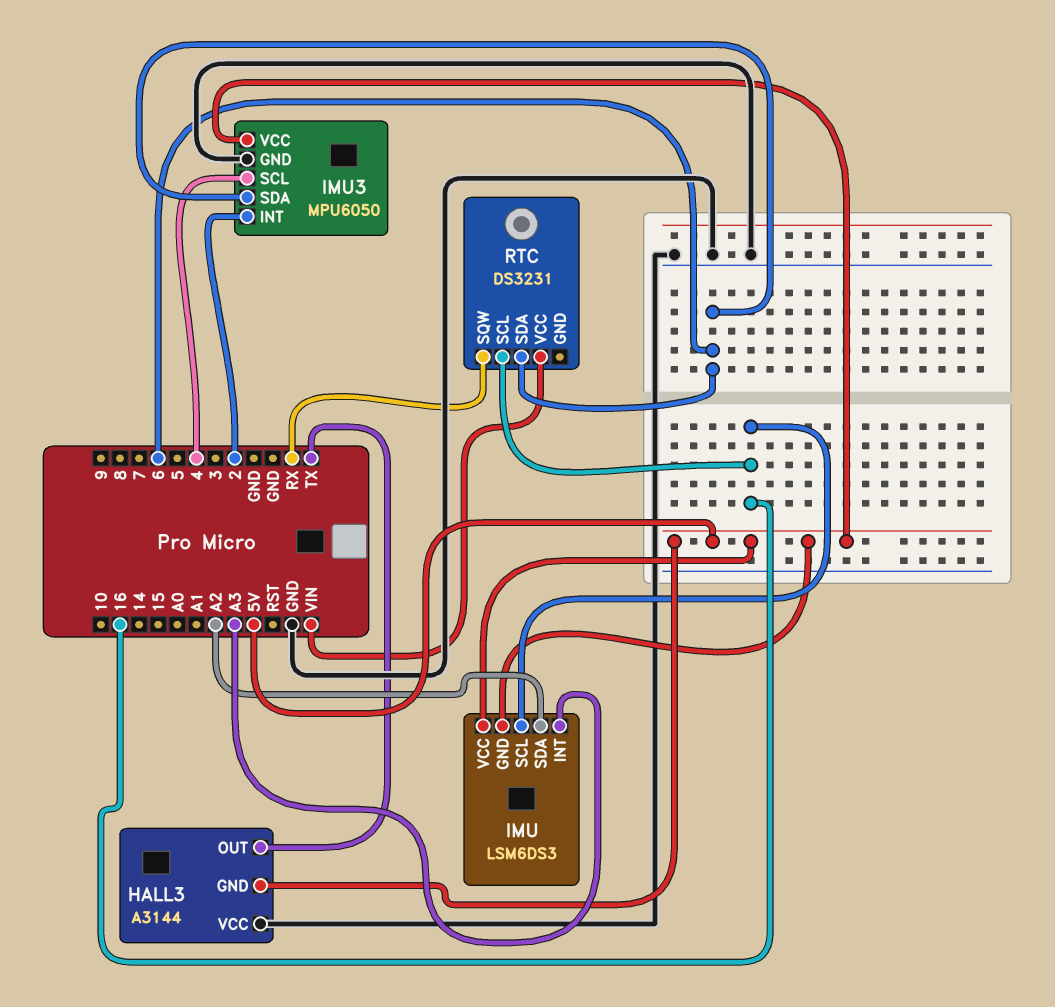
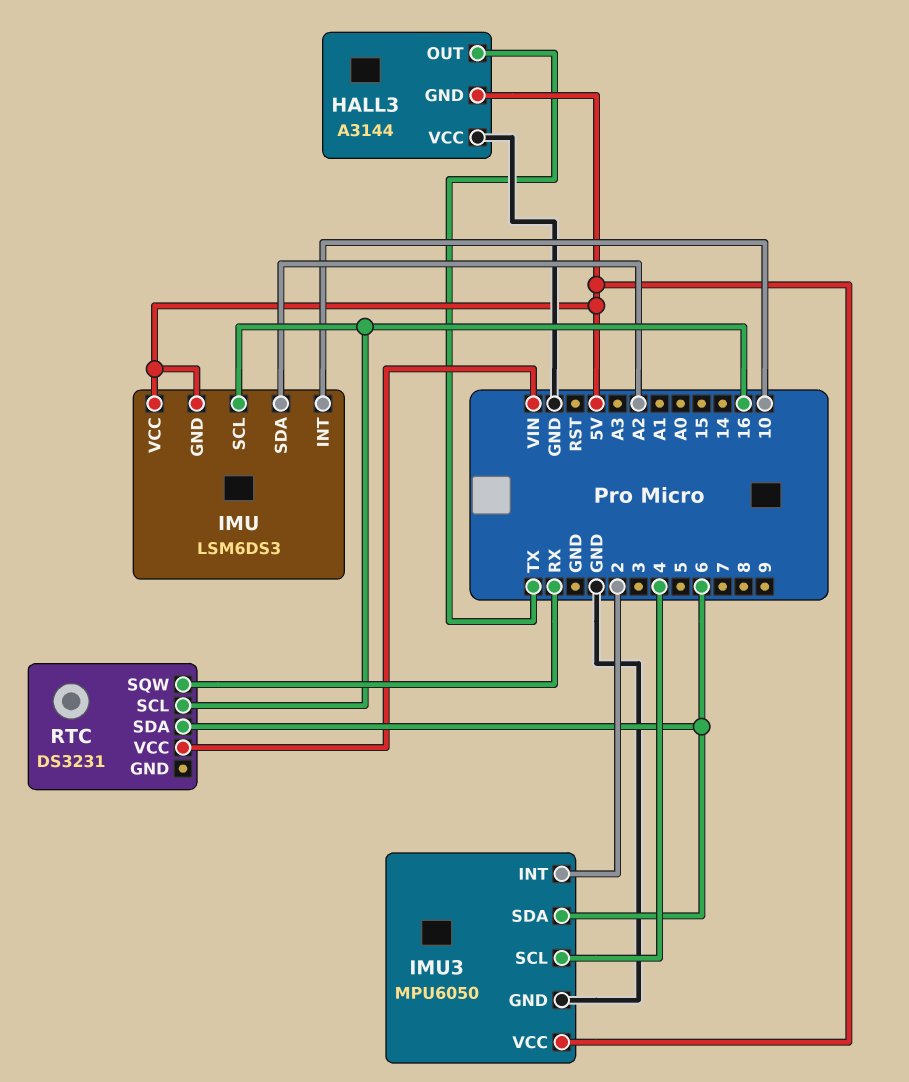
IMU pin INT: A3 -> 10

